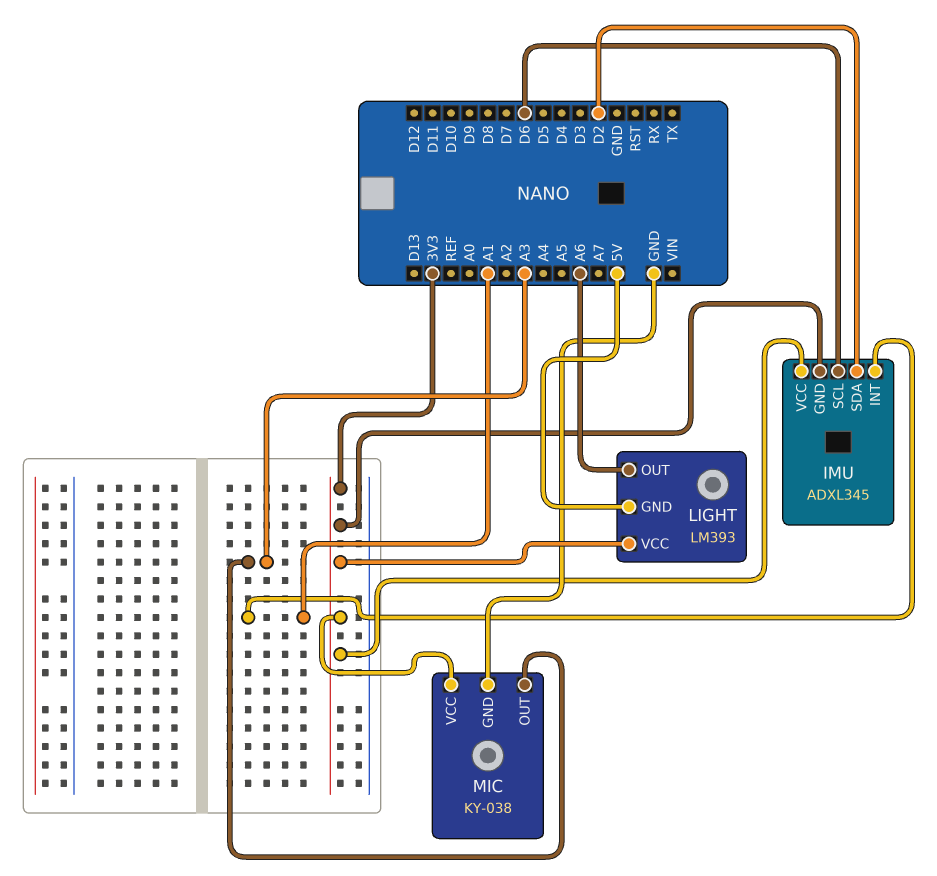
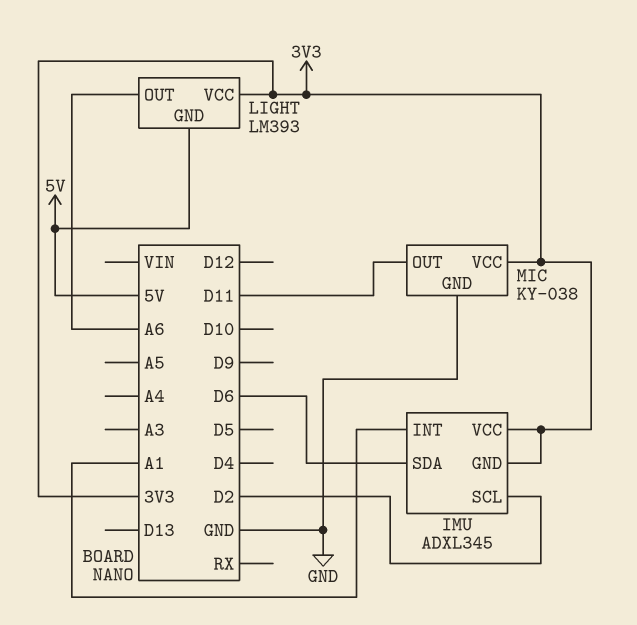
IMU pin SCL: D6 -> D2
IMU pin SDA: D2 -> D6
MIC pin OUT: A3 -> D11

